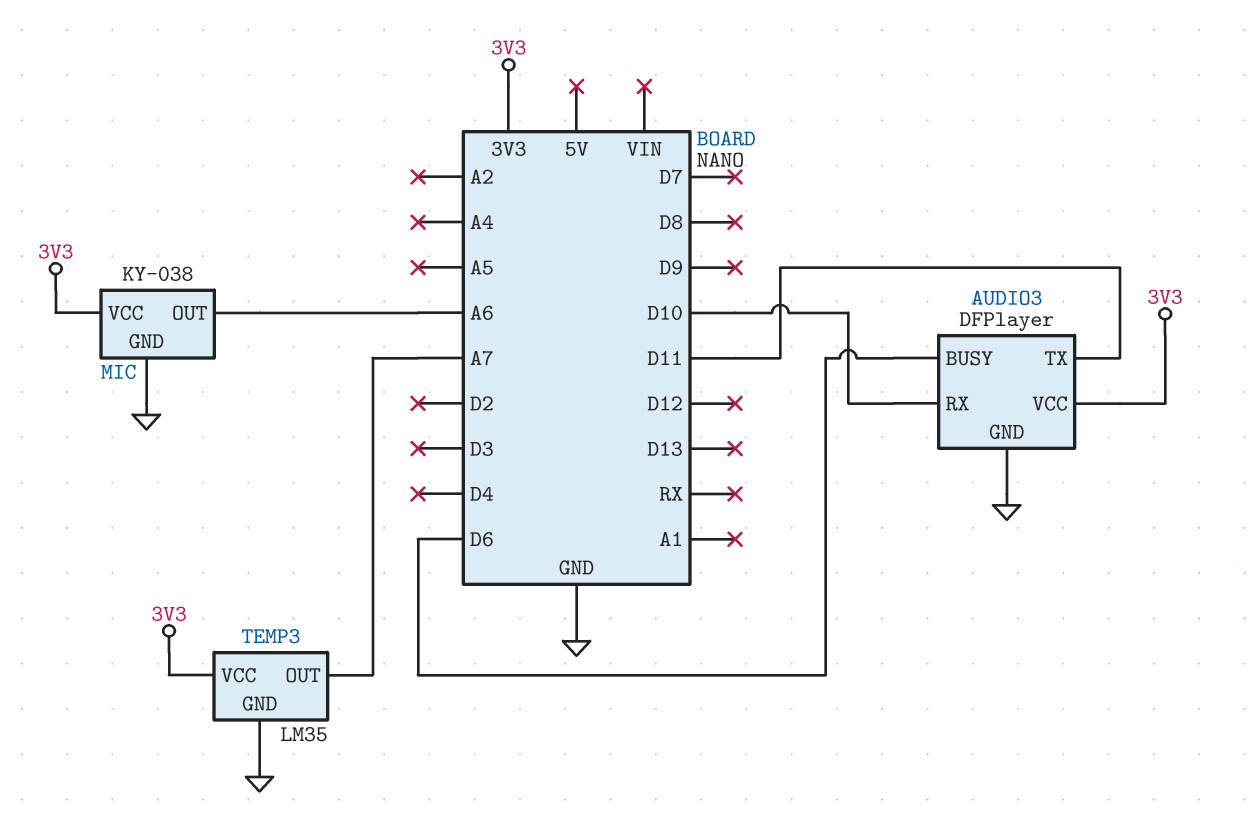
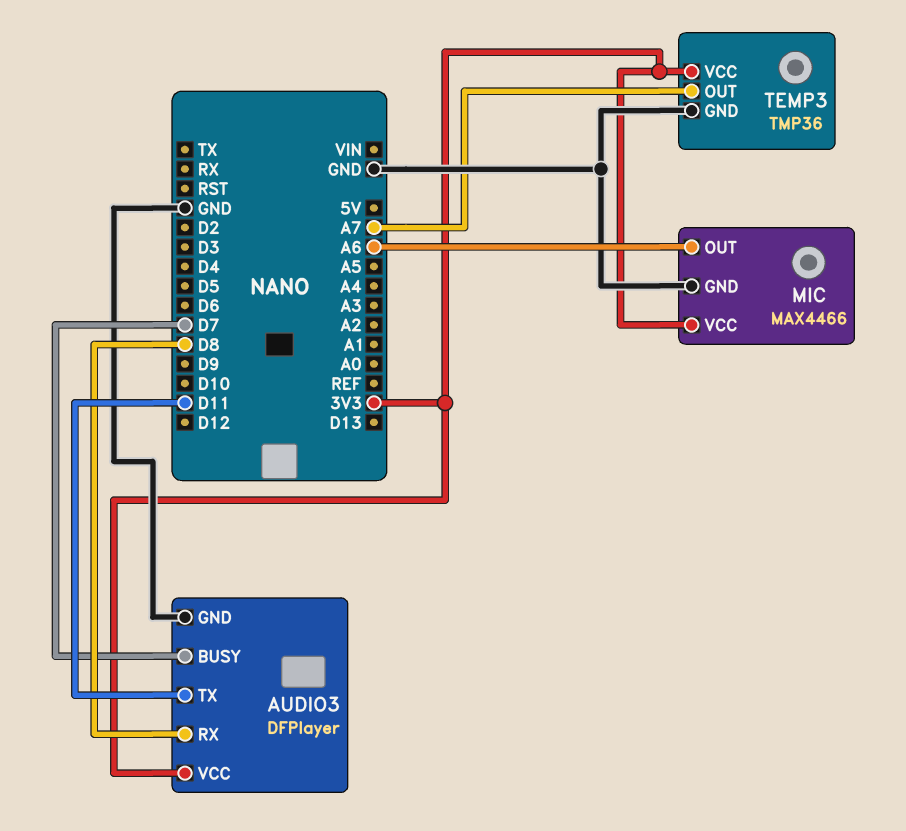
AUDIO3 pin BUSY: D6 -> D7
AUDIO3 pin RX: D10 -> D8
MIC: KY-038 -> MAX4466
TEMP3: LM35 -> TMP36

